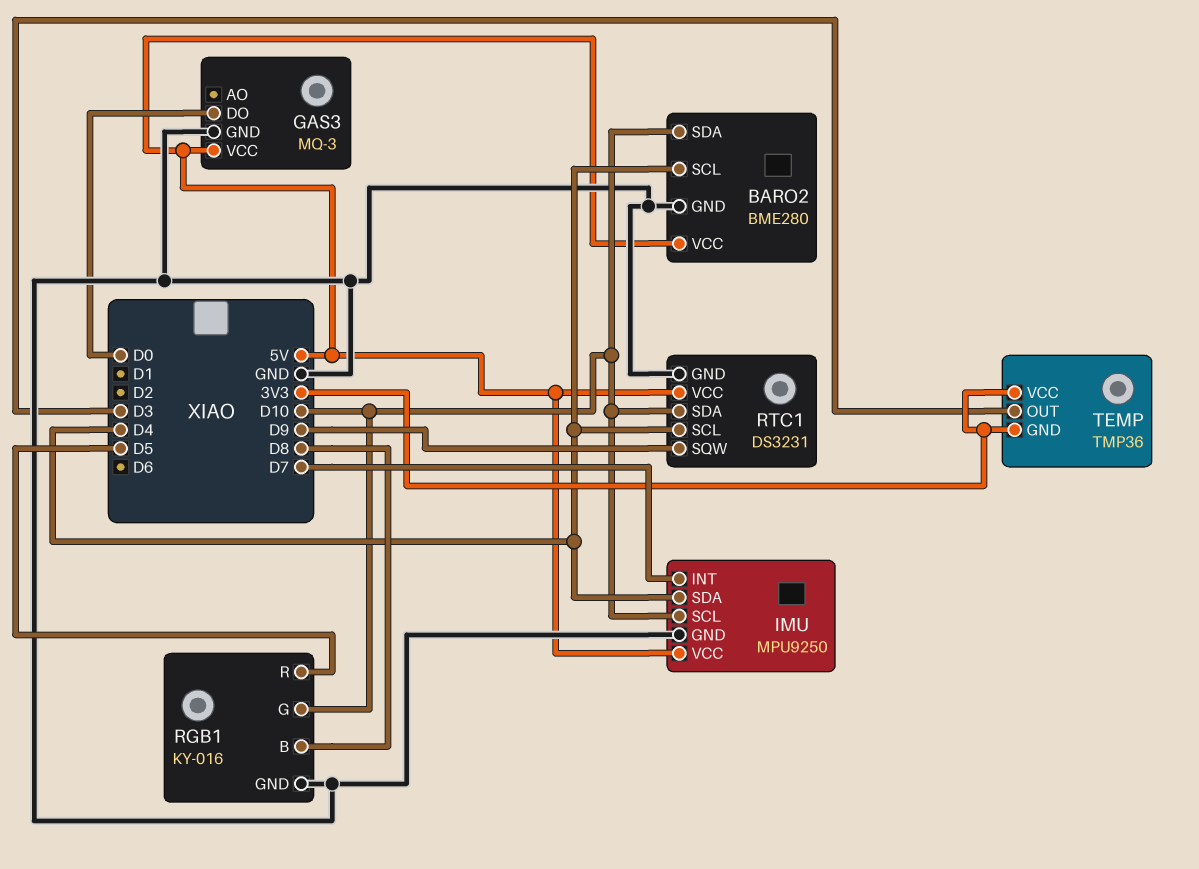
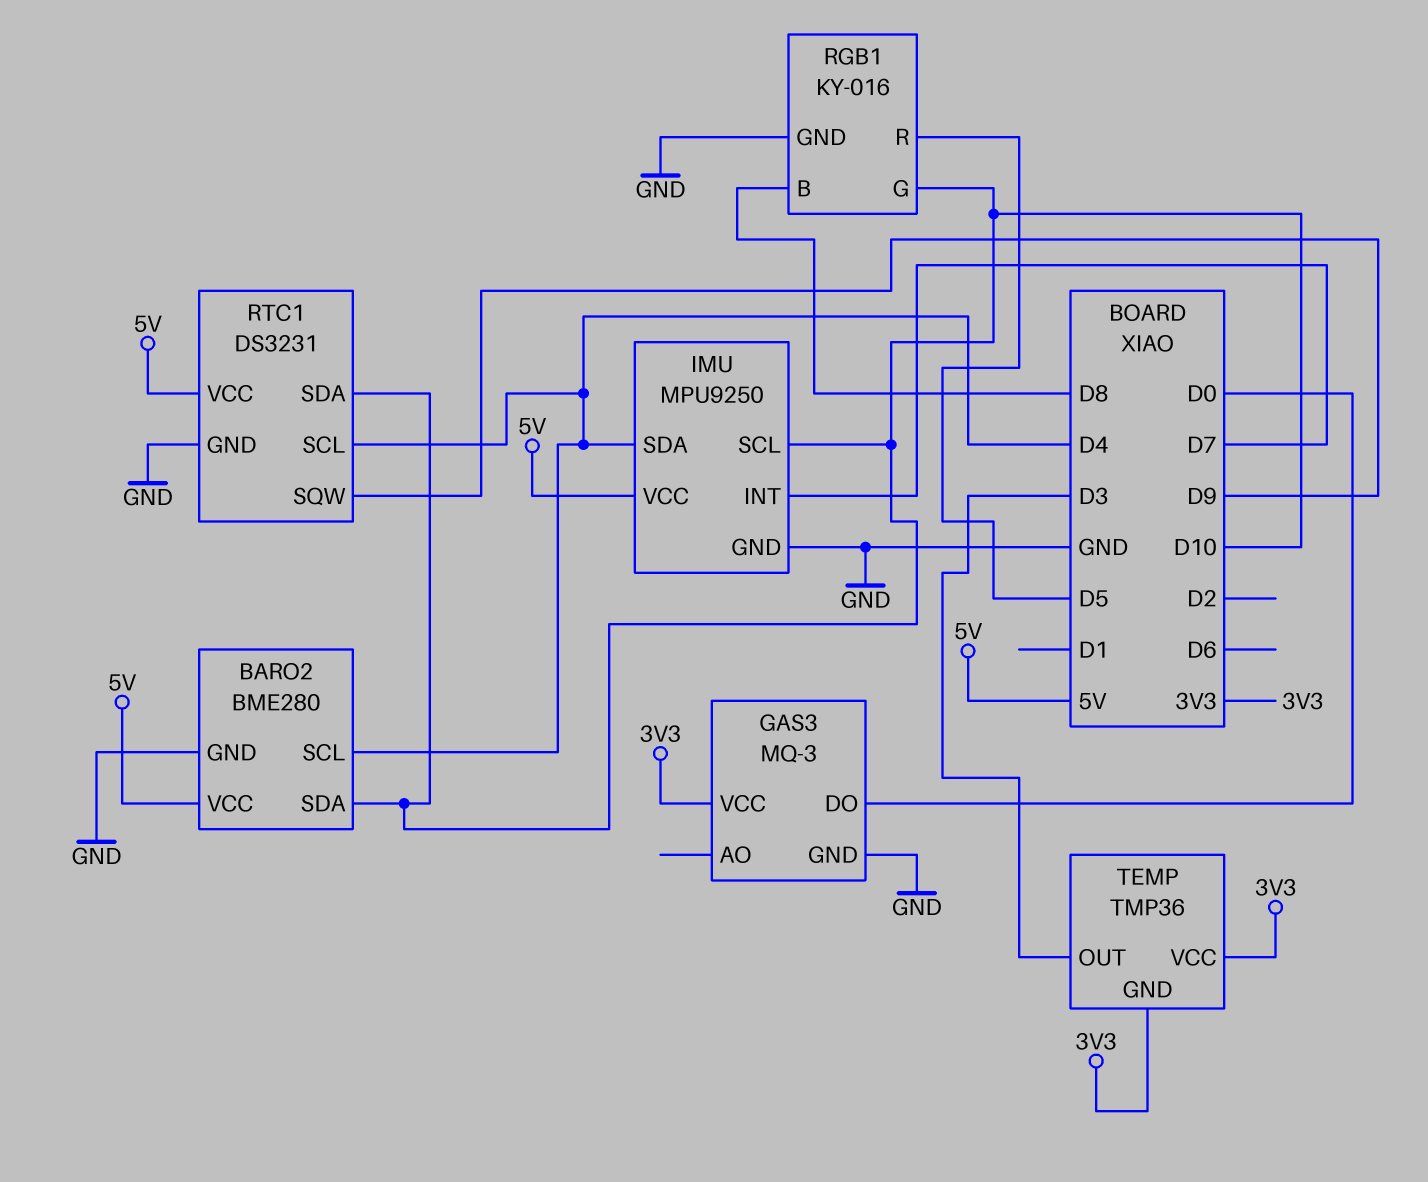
GAS3 pin VCC: 5V -> 3V3

